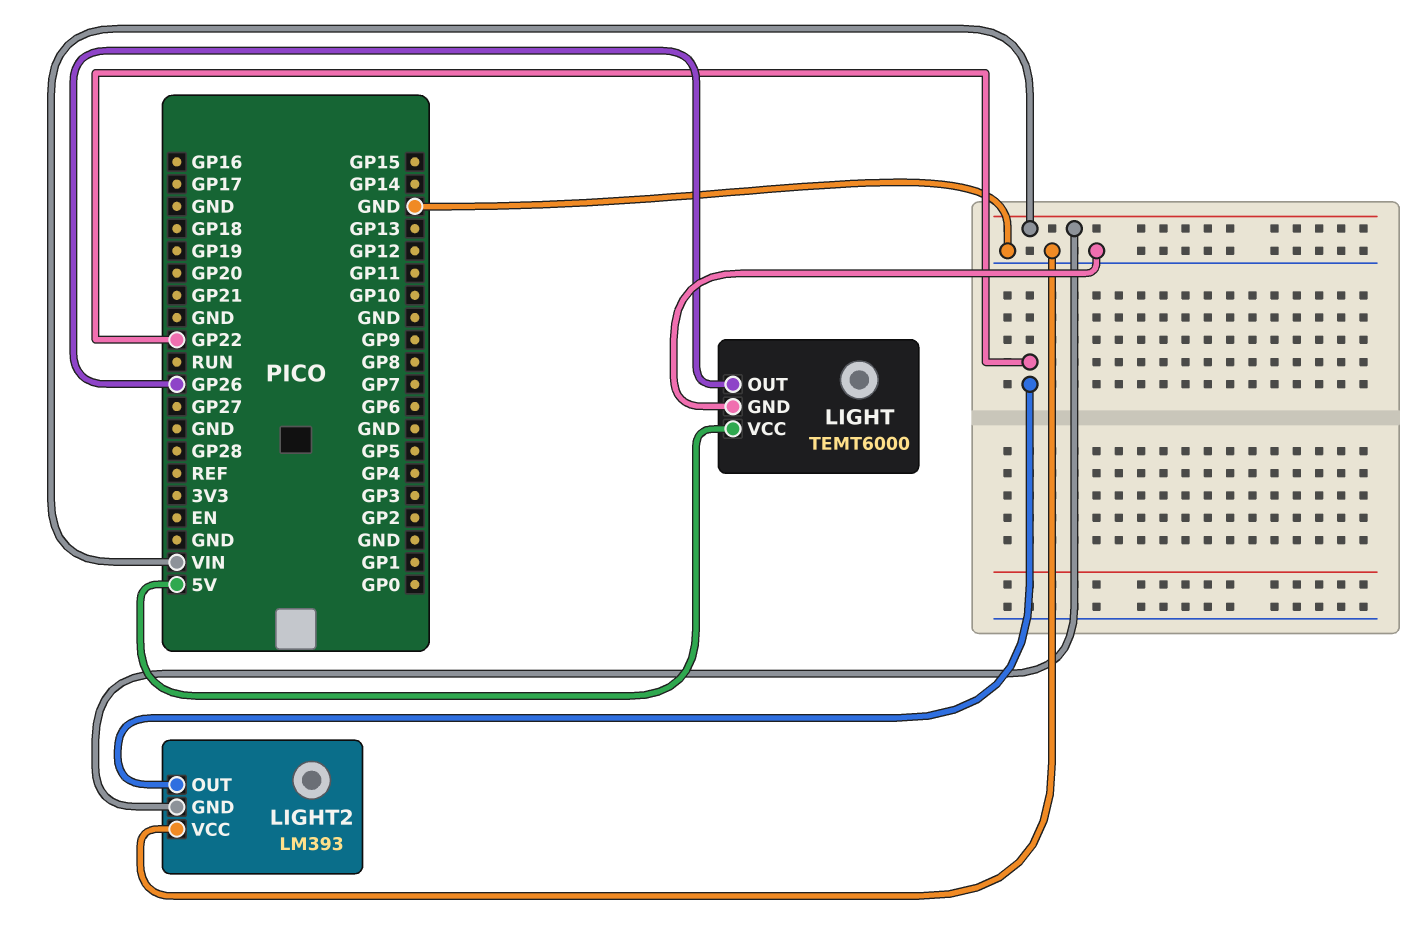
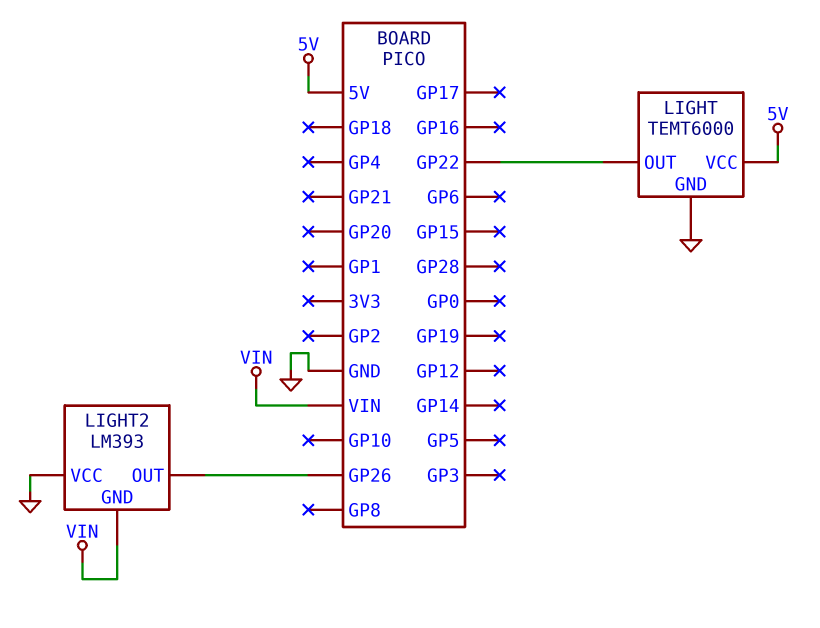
LIGHT pin OUT: GP26 -> GP22
LIGHT2 pin OUT: GP22 -> GP26

